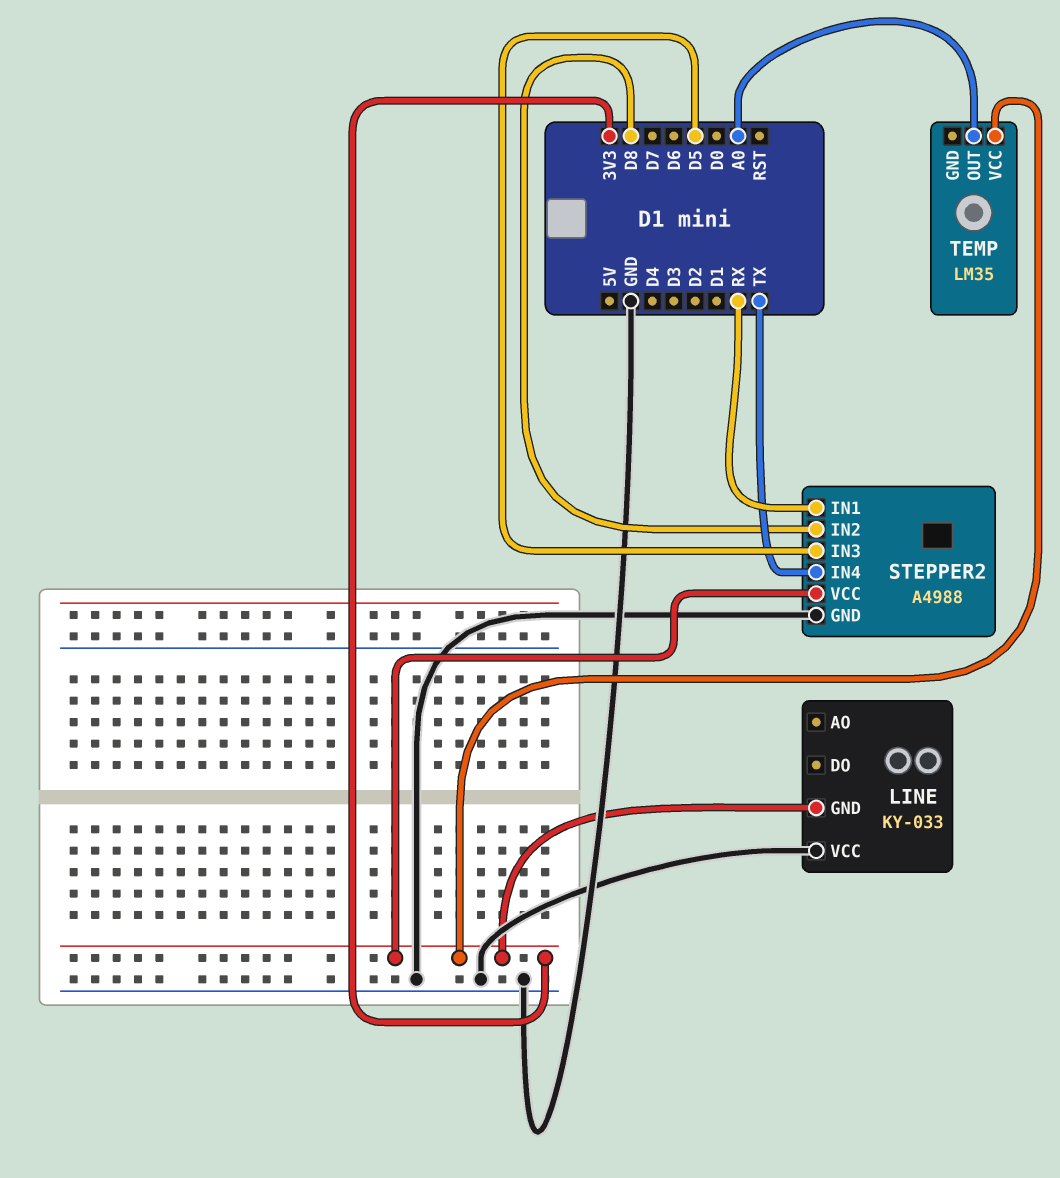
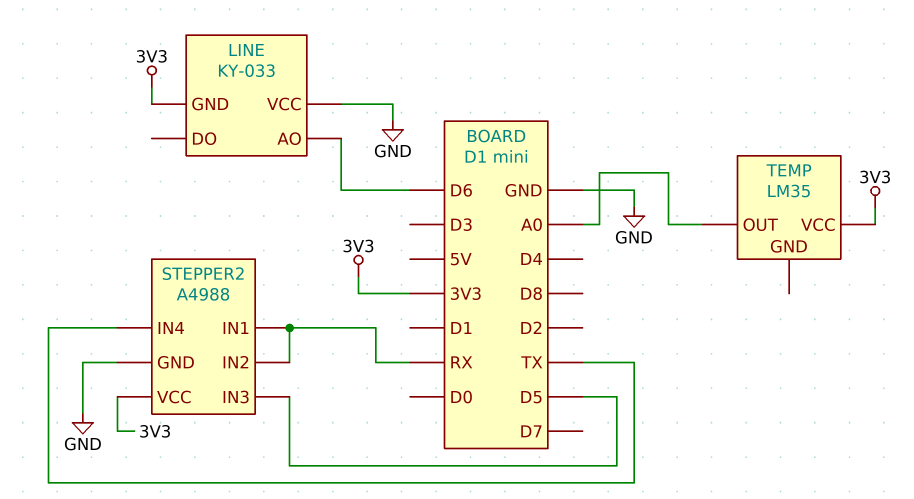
LINE pin AO: none -> D6
STEPPER2 pin IN2: D8 -> RX

